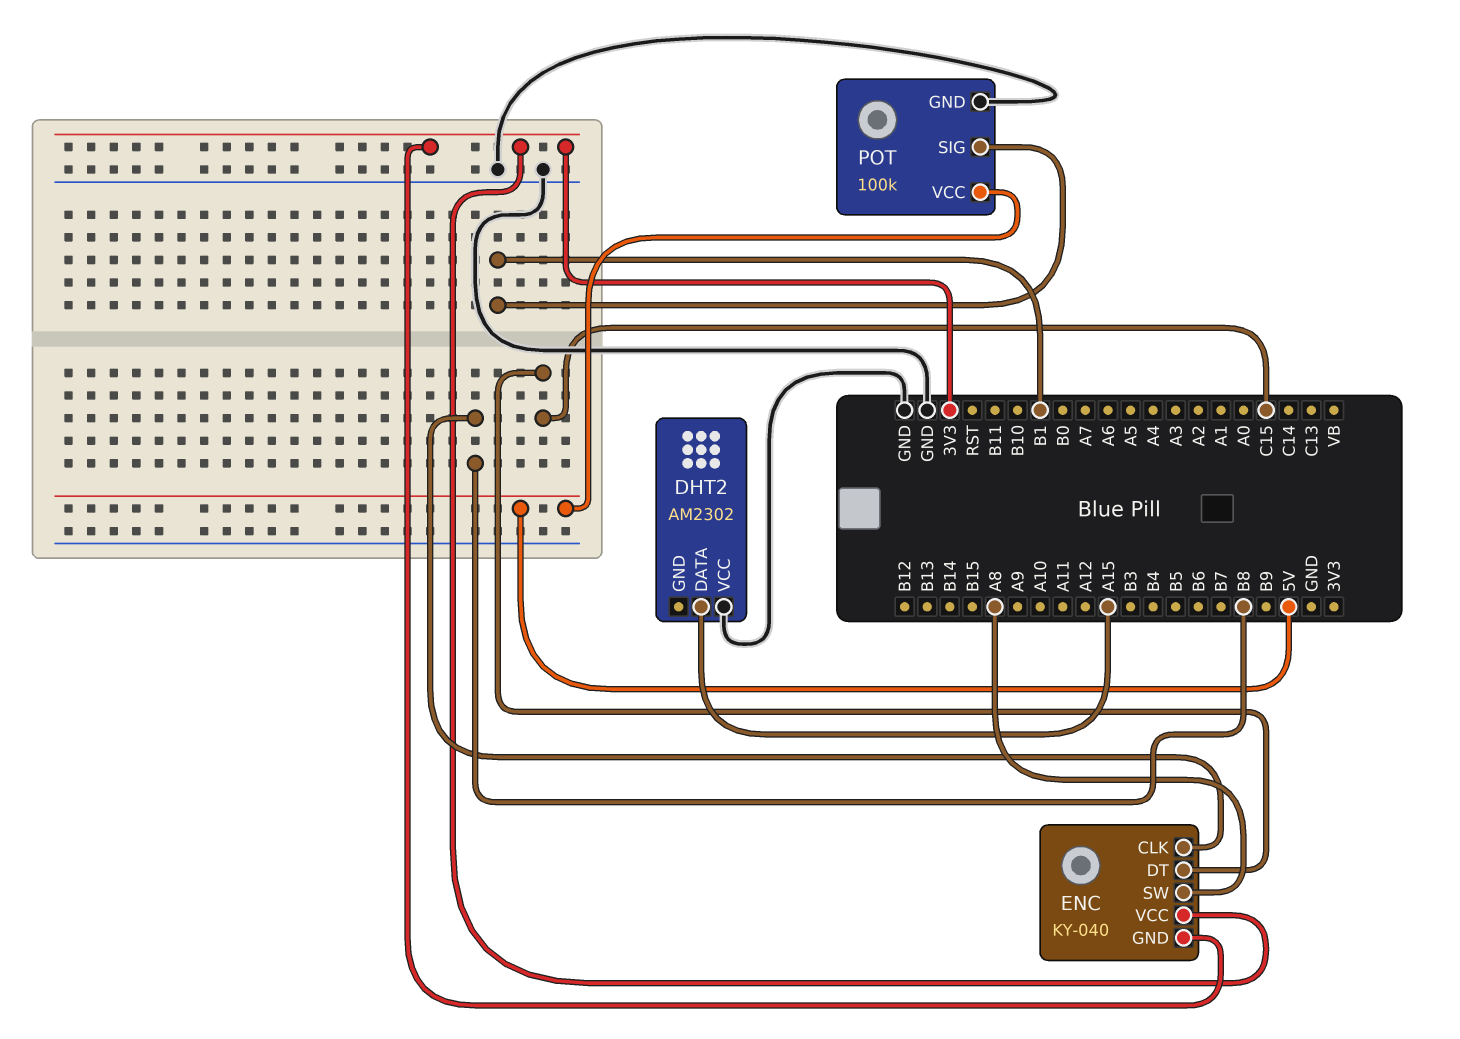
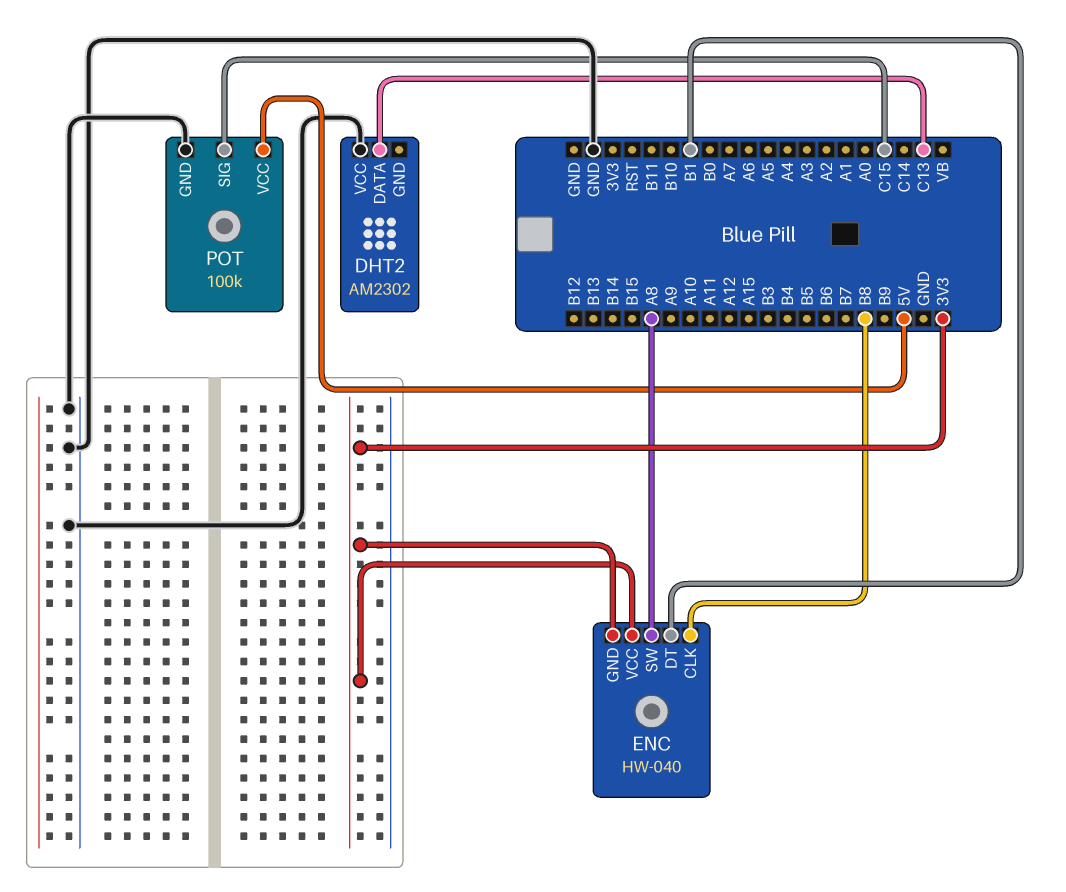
DHT2 pin DATA: A15 -> C13
ENC: KY-040 -> HW-040
ENC pin DT: C15 -> B1
POT pin SIG: B1 -> C15

